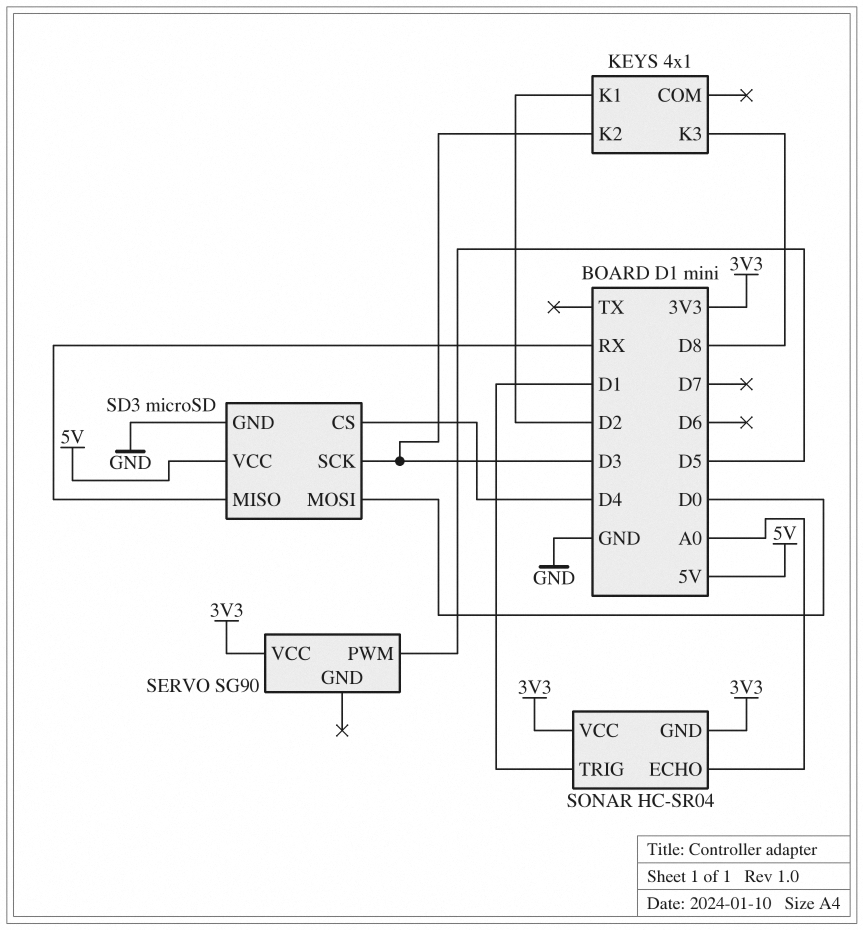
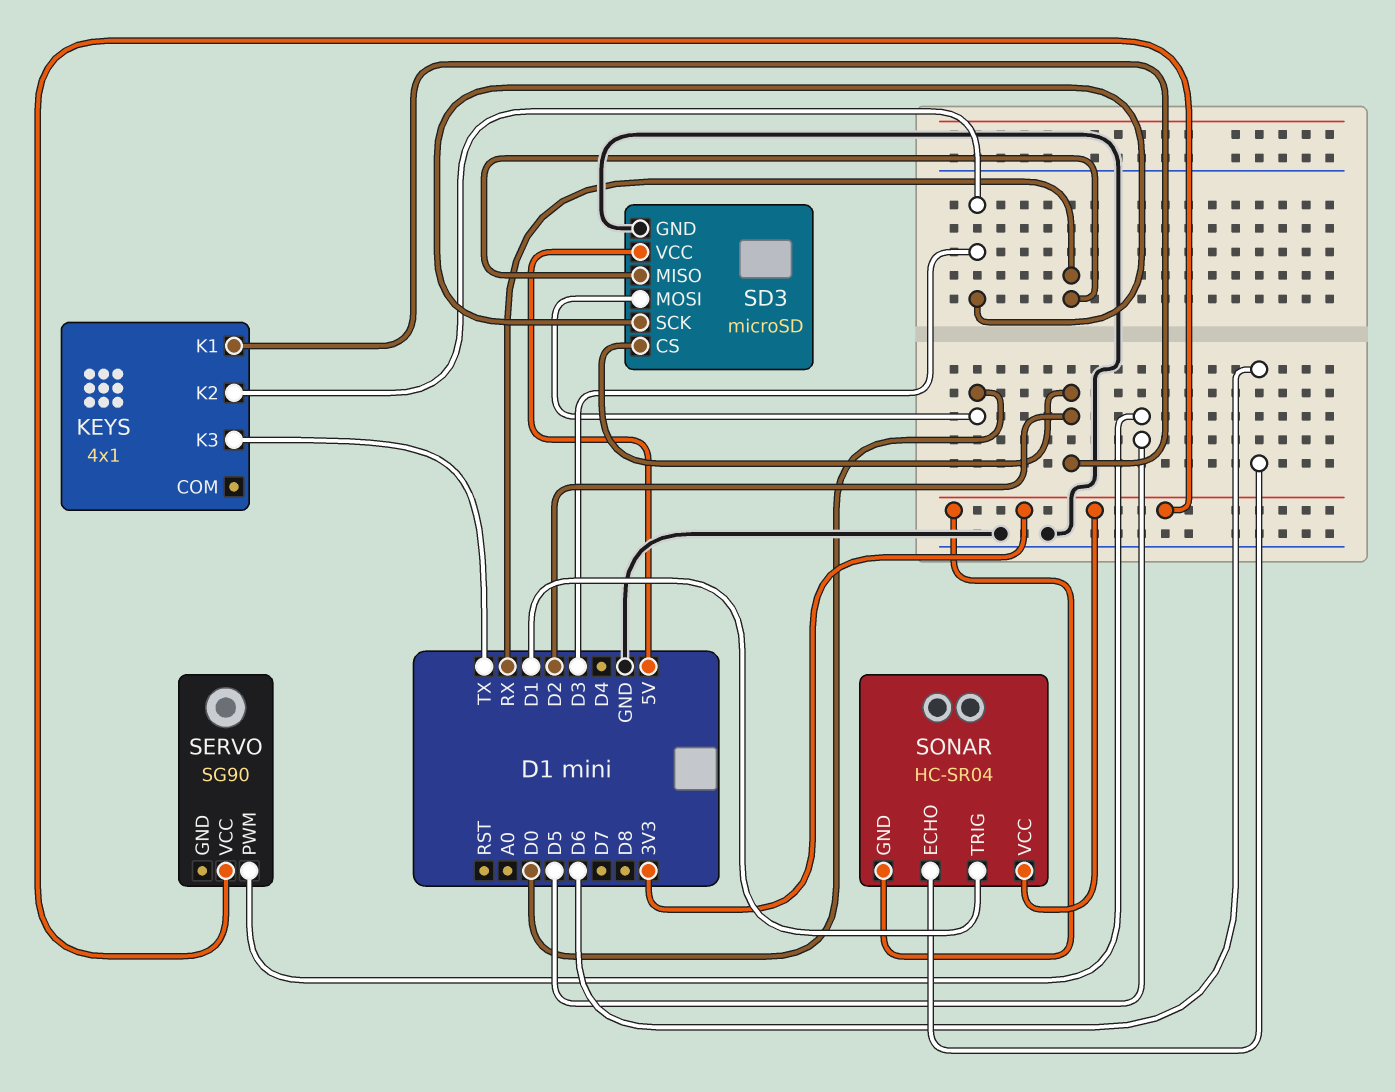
KEYS pin K3: D8 -> TX
SD3 pin CS: D4 -> D2
SONAR pin ECHO: A0 -> D6

